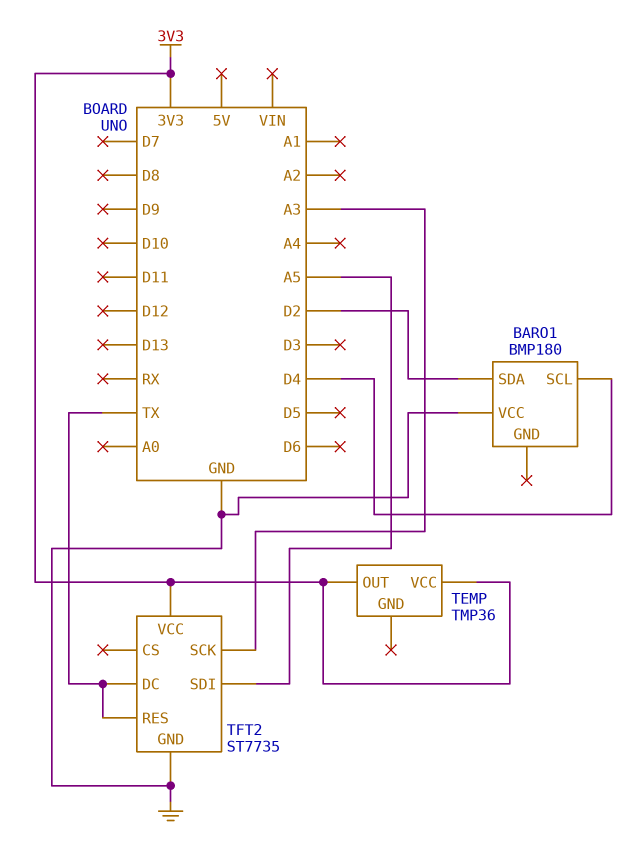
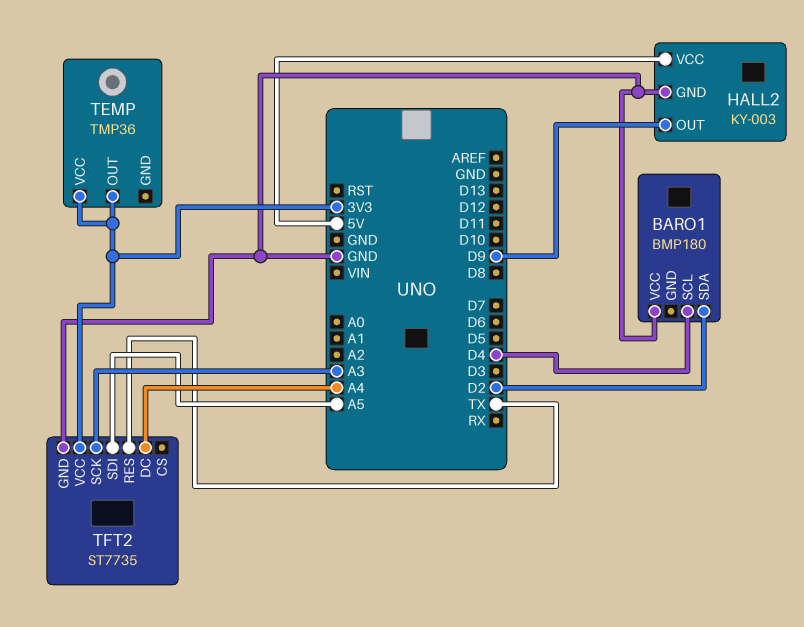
HALL2: none -> KY-003
HALL2 pin GND: none -> GND
HALL2 pin OUT: none -> D9
HALL2 pin VCC: none -> 5V
TFT2 pin DC: TX -> A4

